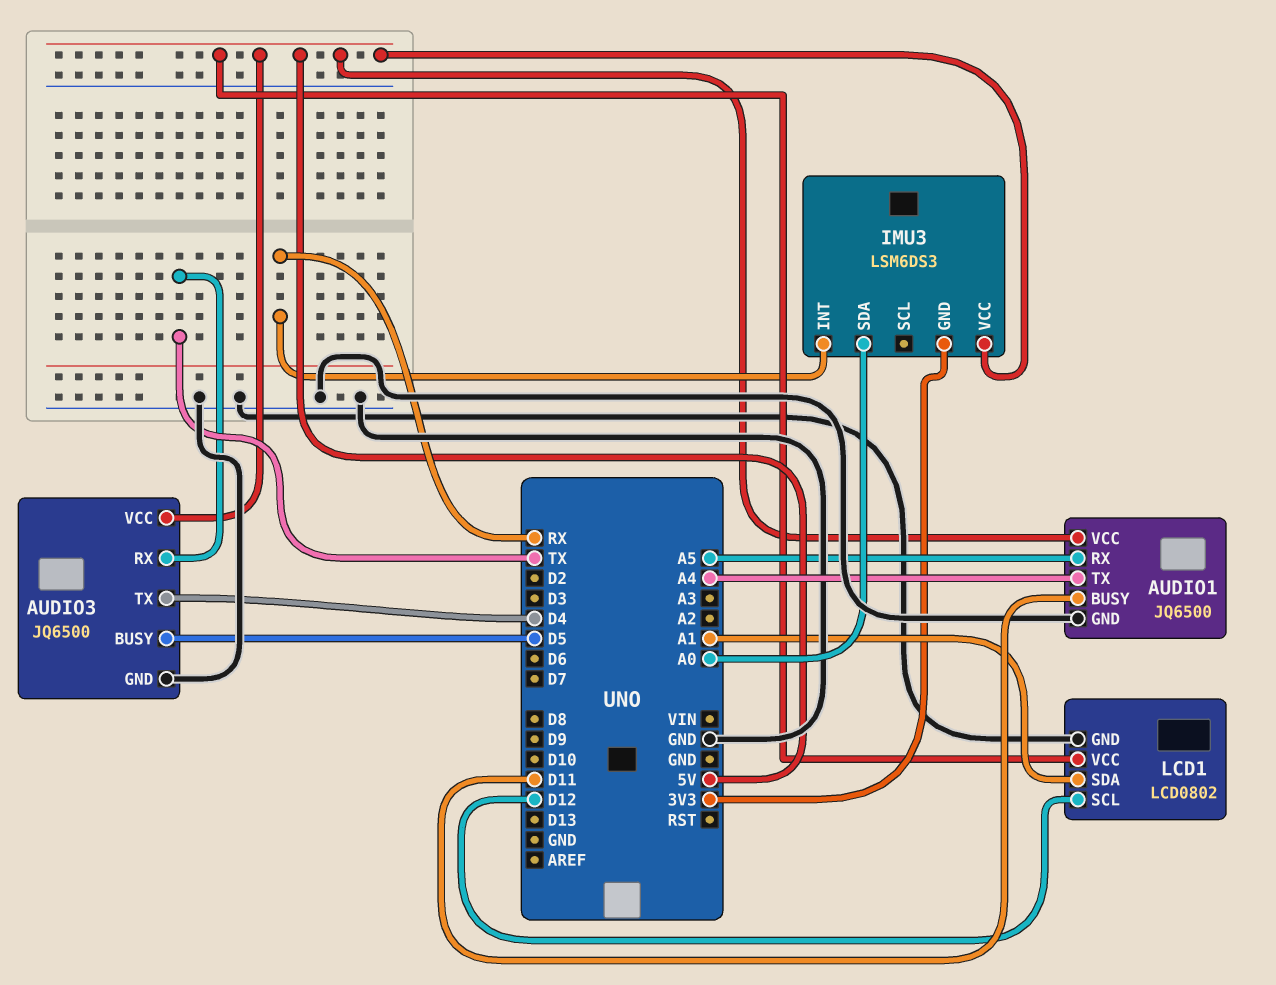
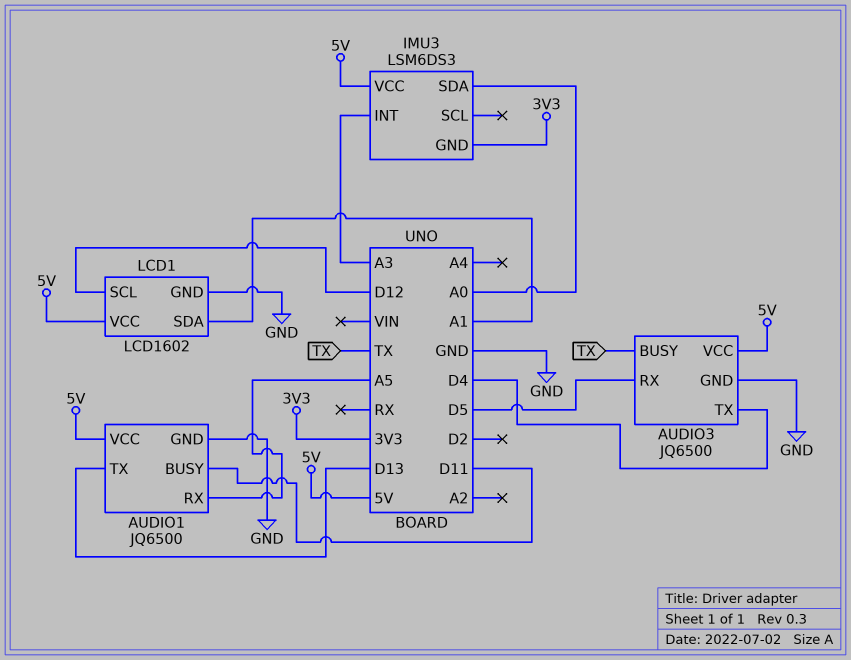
AUDIO1 pin TX: A4 -> D13
AUDIO3 pin BUSY: D5 -> TX
AUDIO3 pin RX: TX -> D5
IMU3 pin INT: RX -> A3
LCD1: LCD0802 -> LCD1602

